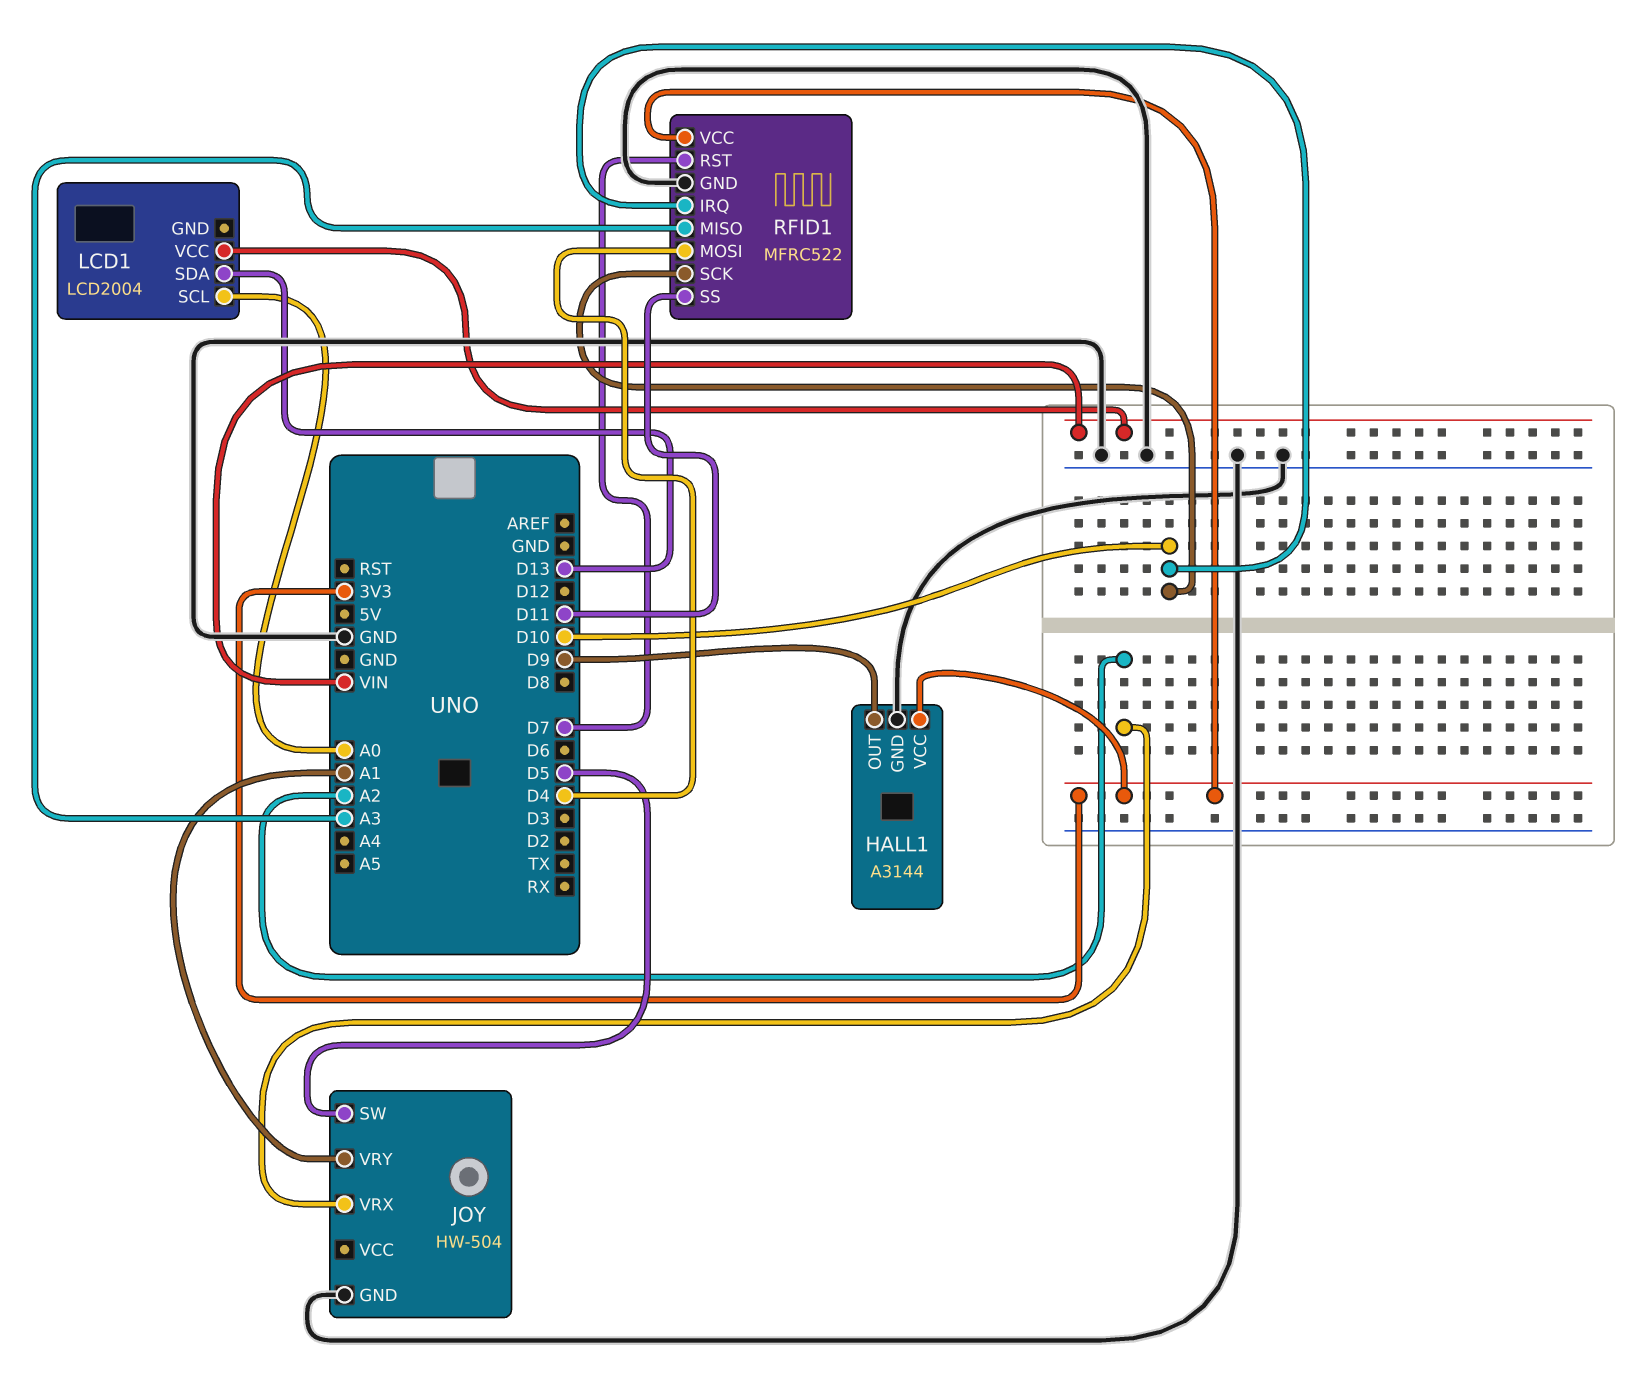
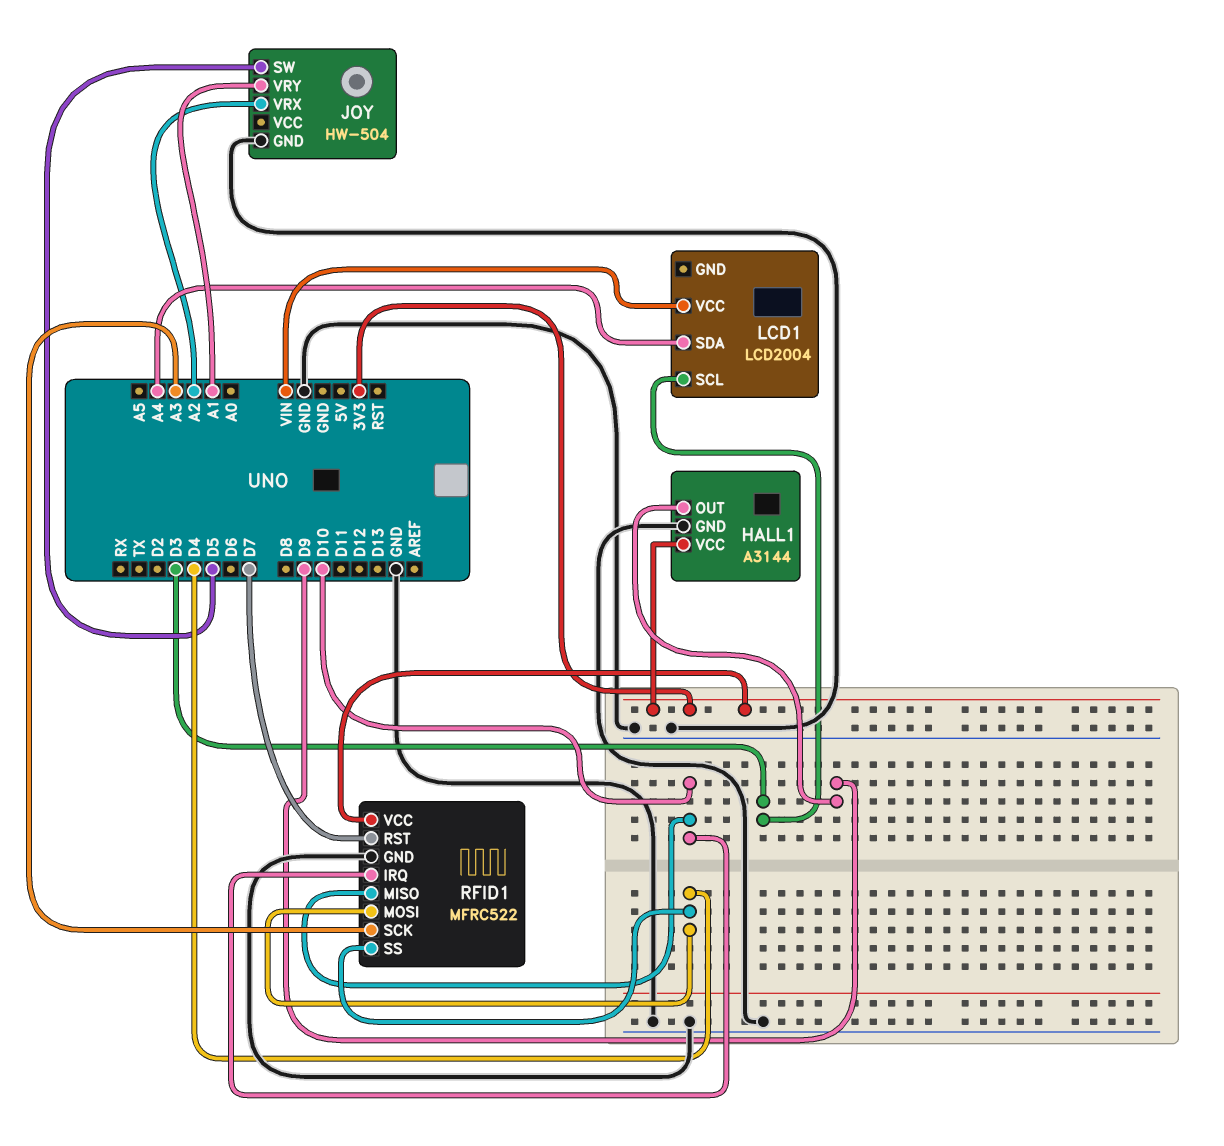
LCD1 pin SCL: A0 -> D3
LCD1 pin SDA: D13 -> A4
RFID1 pin MISO: A3 -> D10
RFID1 pin SCK: D10 -> A3
RFID1 pin SS: D11 -> D4

